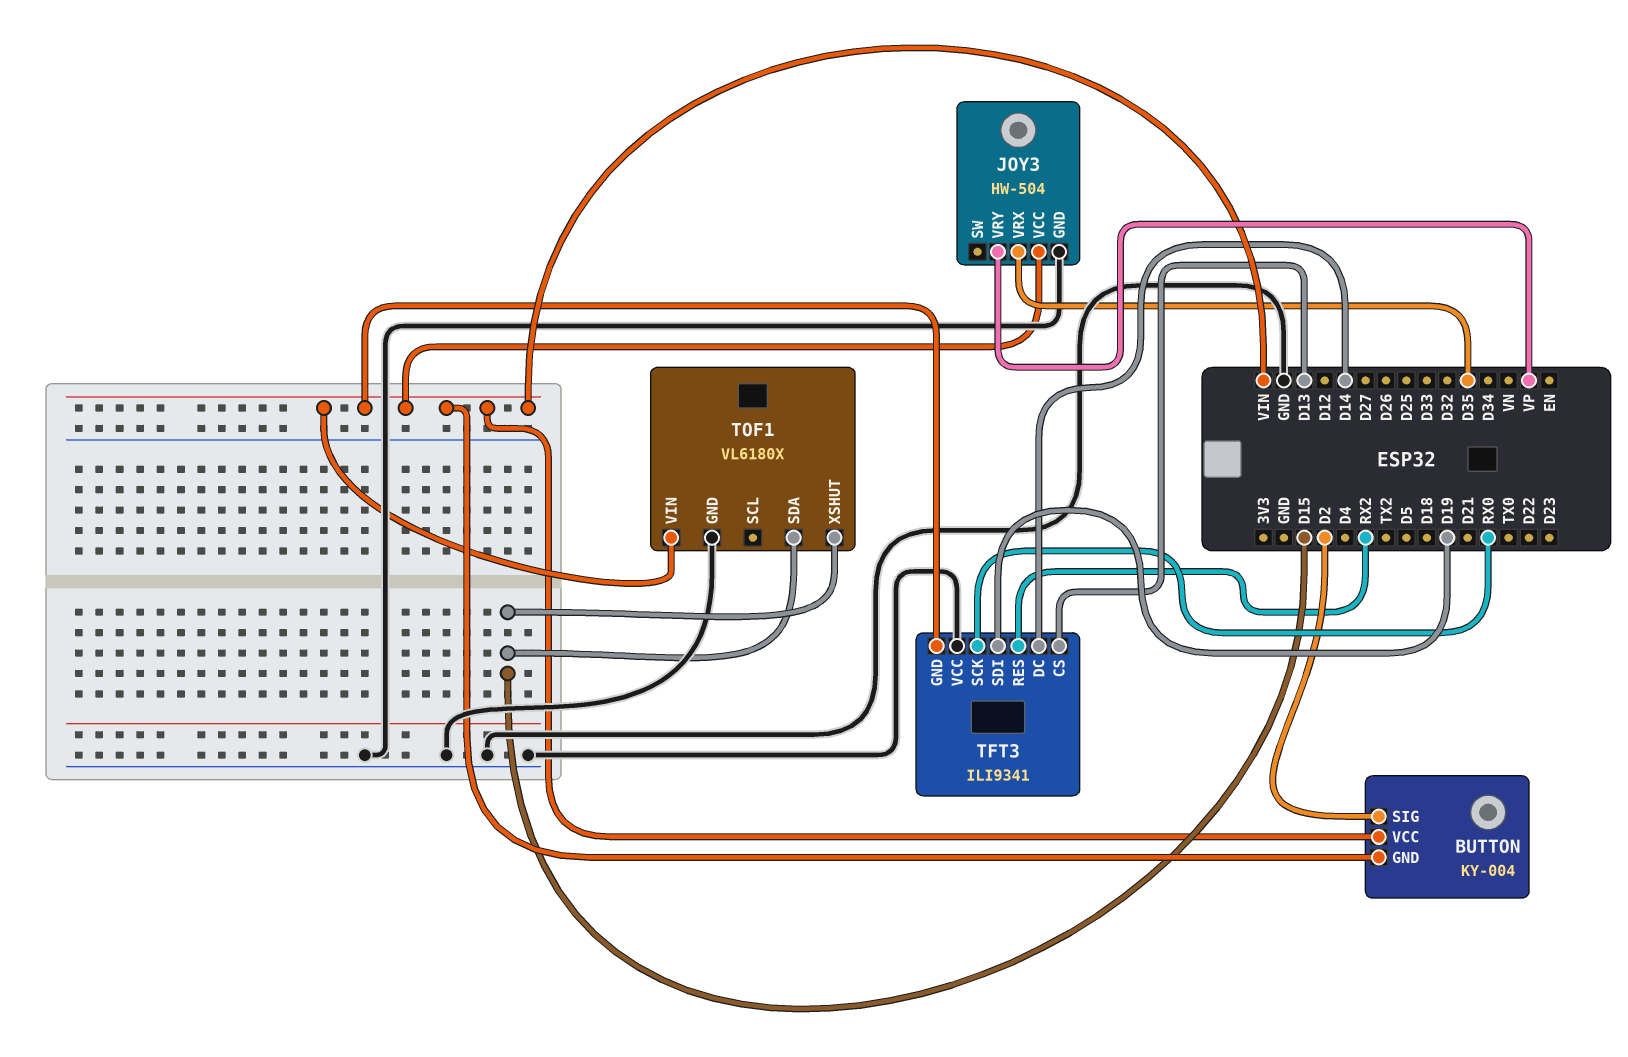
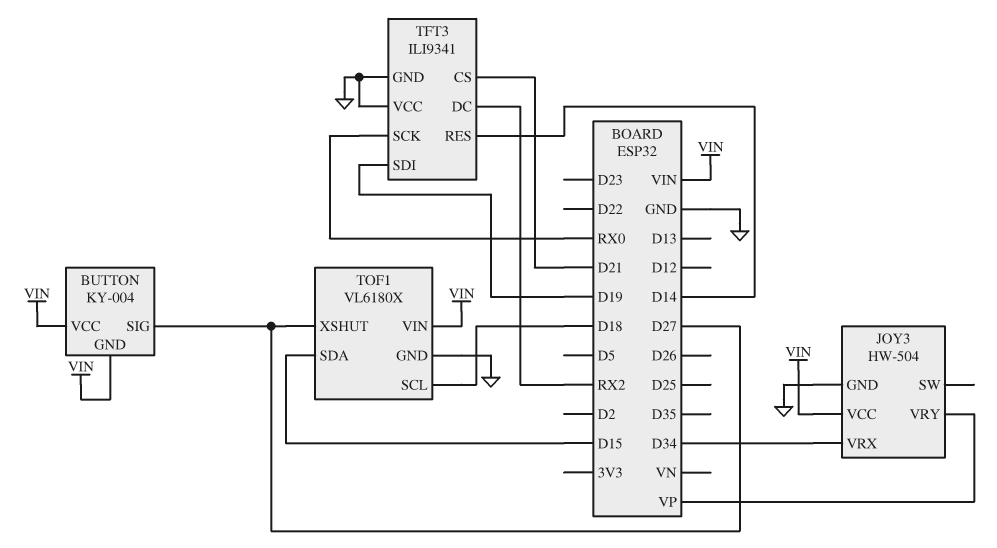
BUTTON pin SIG: D2 -> D27
JOY3 pin VRX: D35 -> D34
TFT3 pin CS: D13 -> D21
TFT3 pin DC: D14 -> RX2
TFT3 pin GND: VIN -> GND
TFT3 pin RES: RX2 -> D14
TOF1 pin SCL: none -> D18
TOF1 pin XSHUT: D15 -> D27

